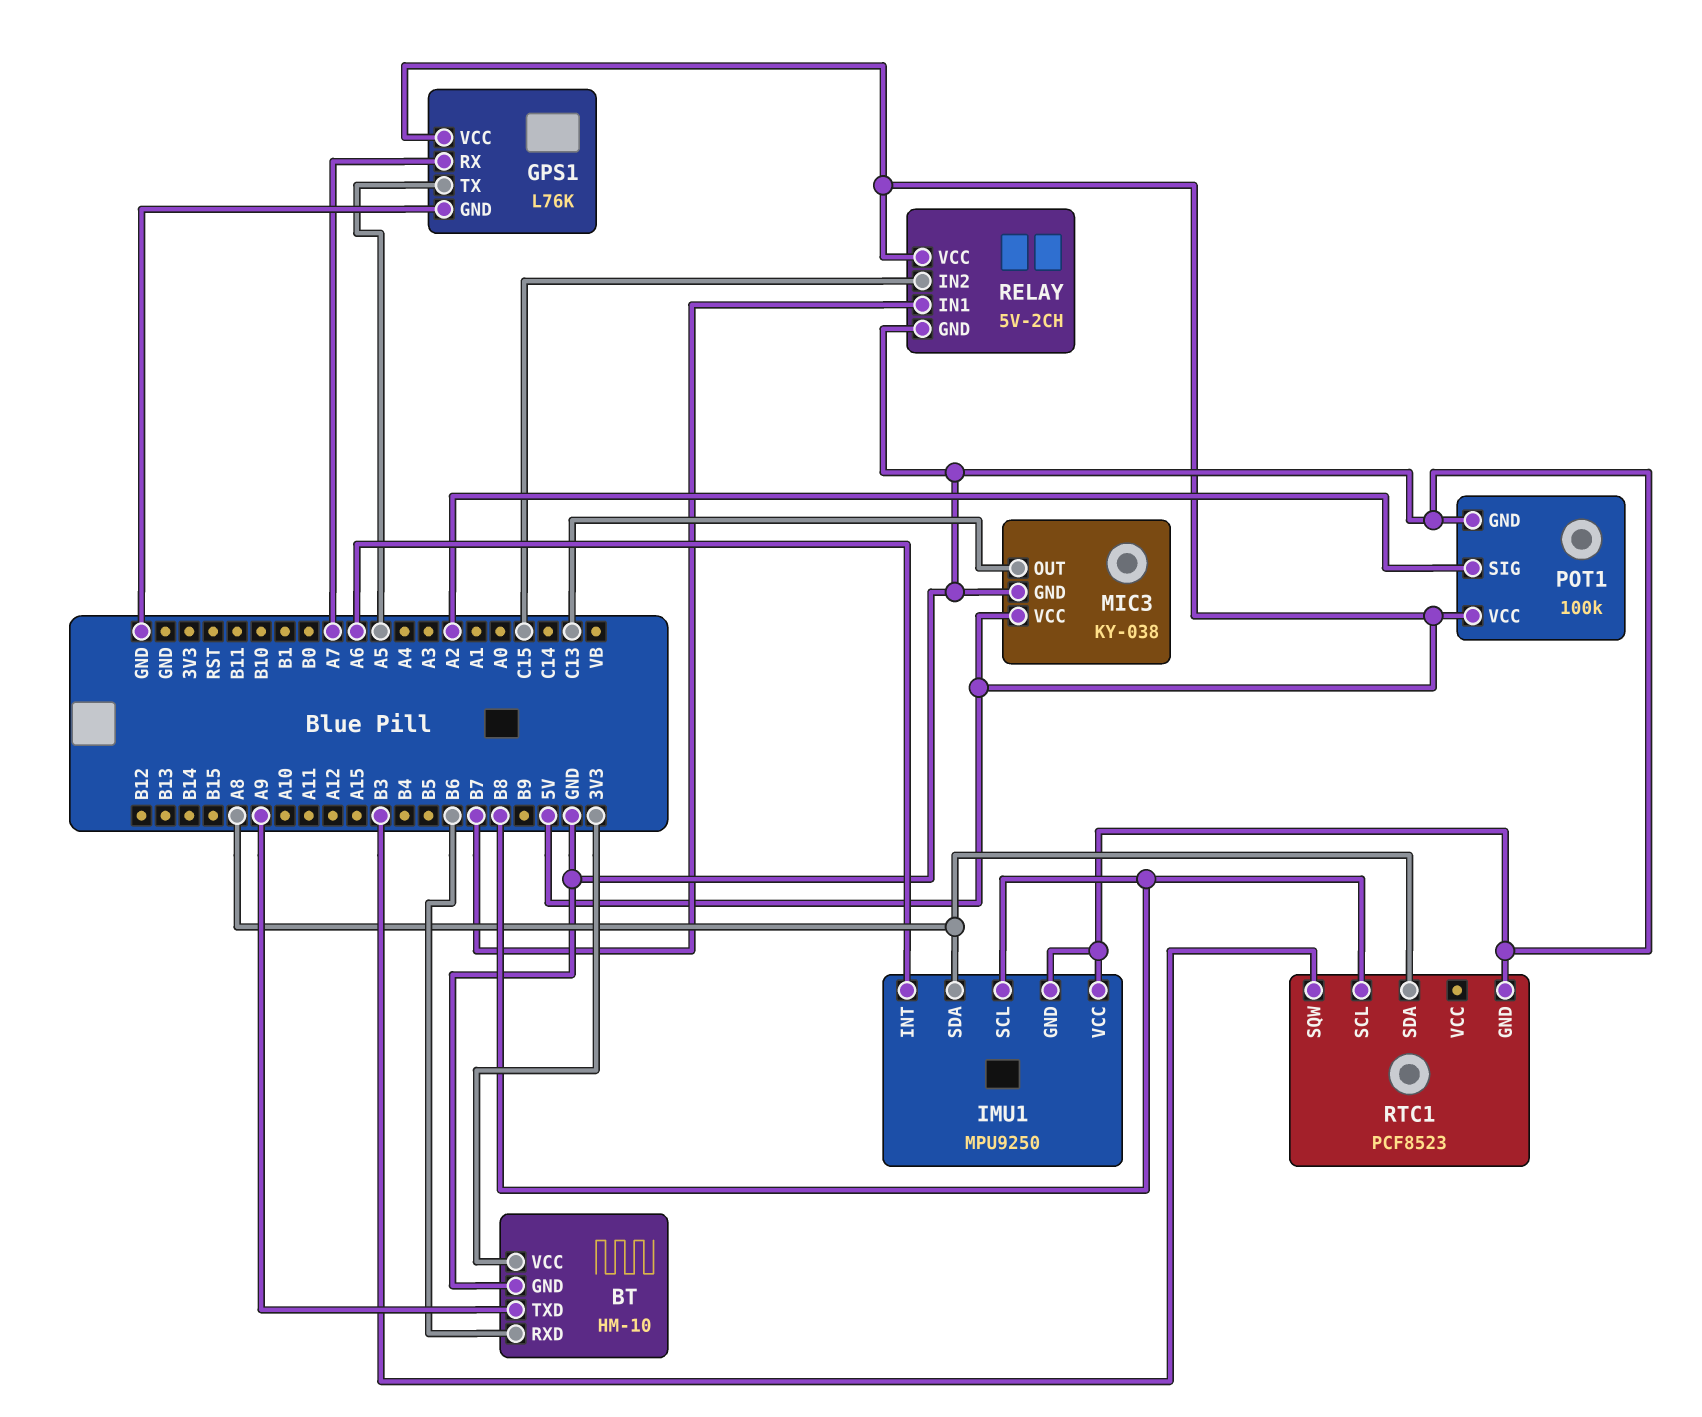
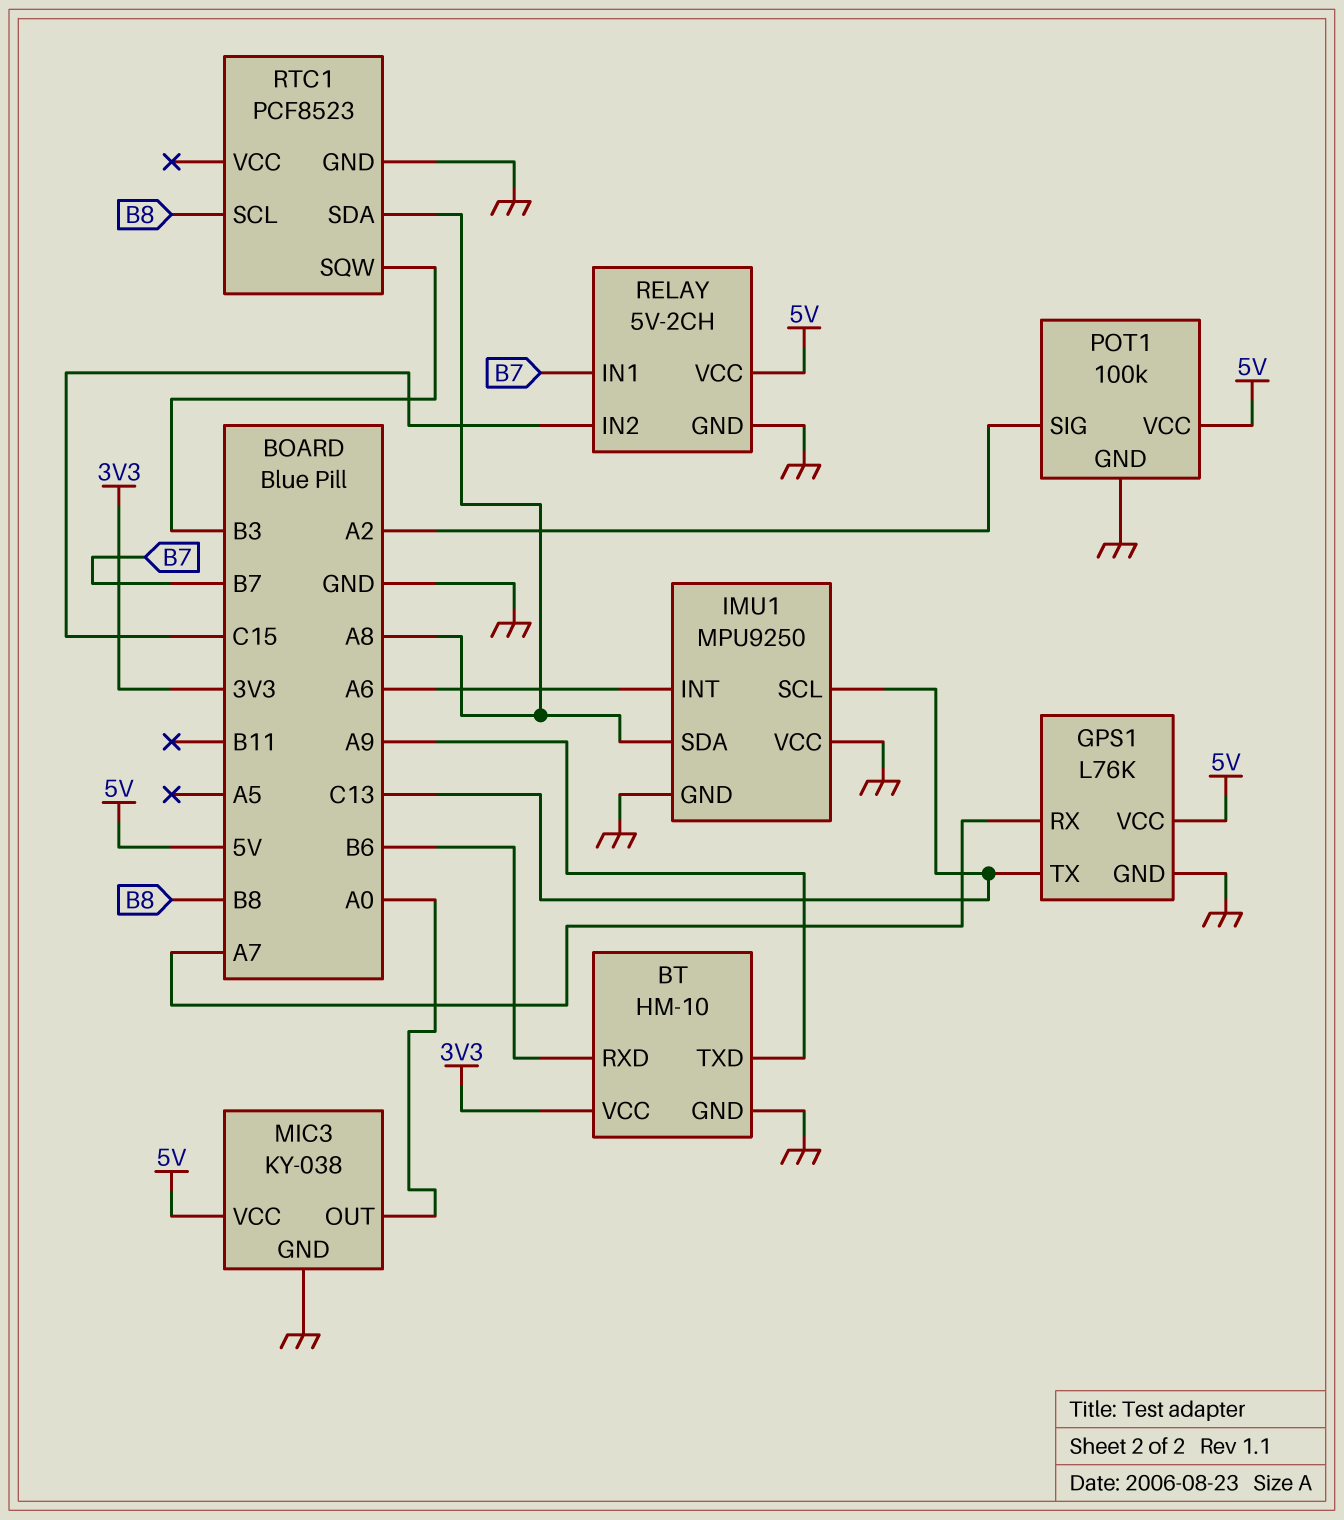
GPS1 pin TX: A5 -> C13
IMU1 pin SCL: B8 -> C13
MIC3 pin OUT: C13 -> A0

